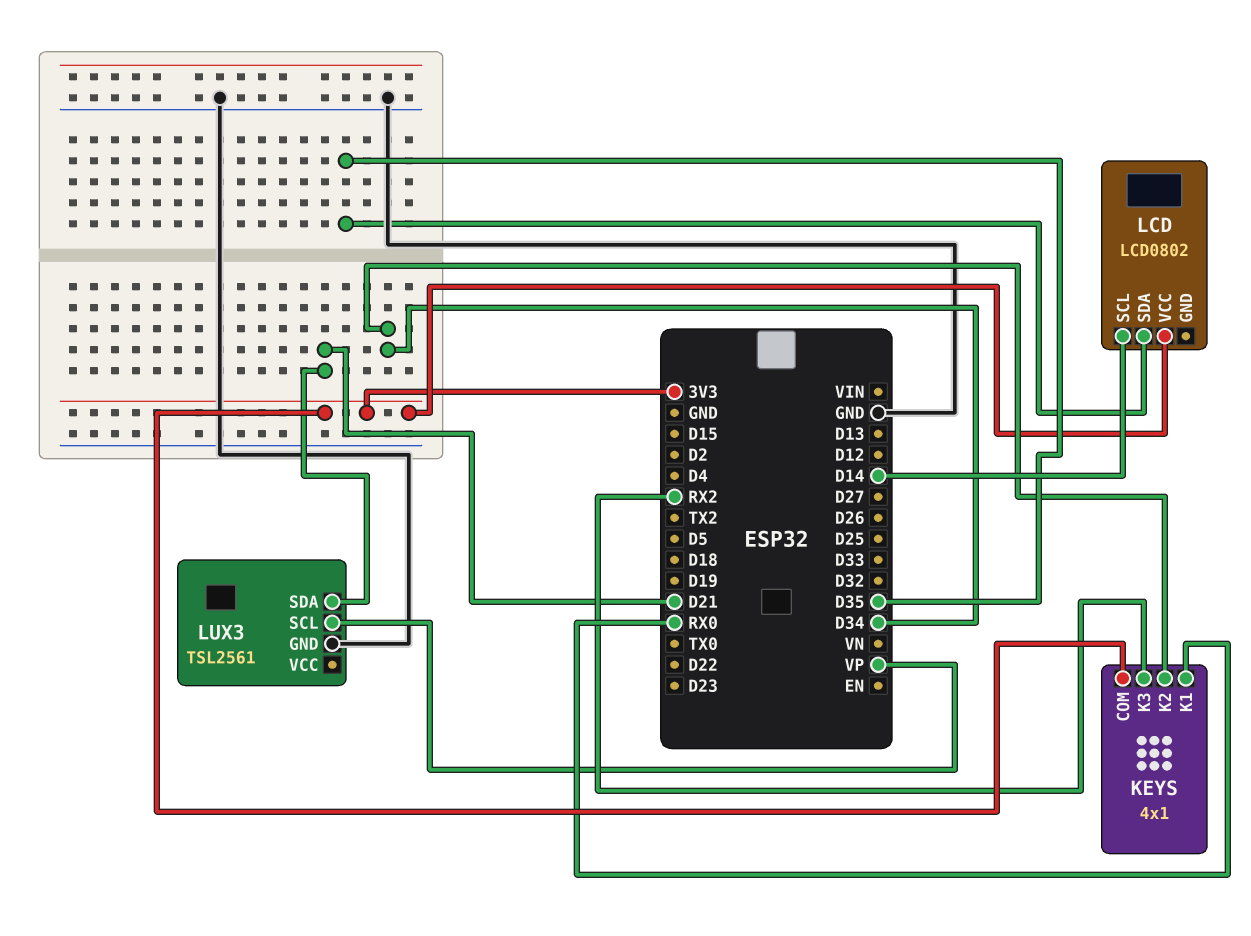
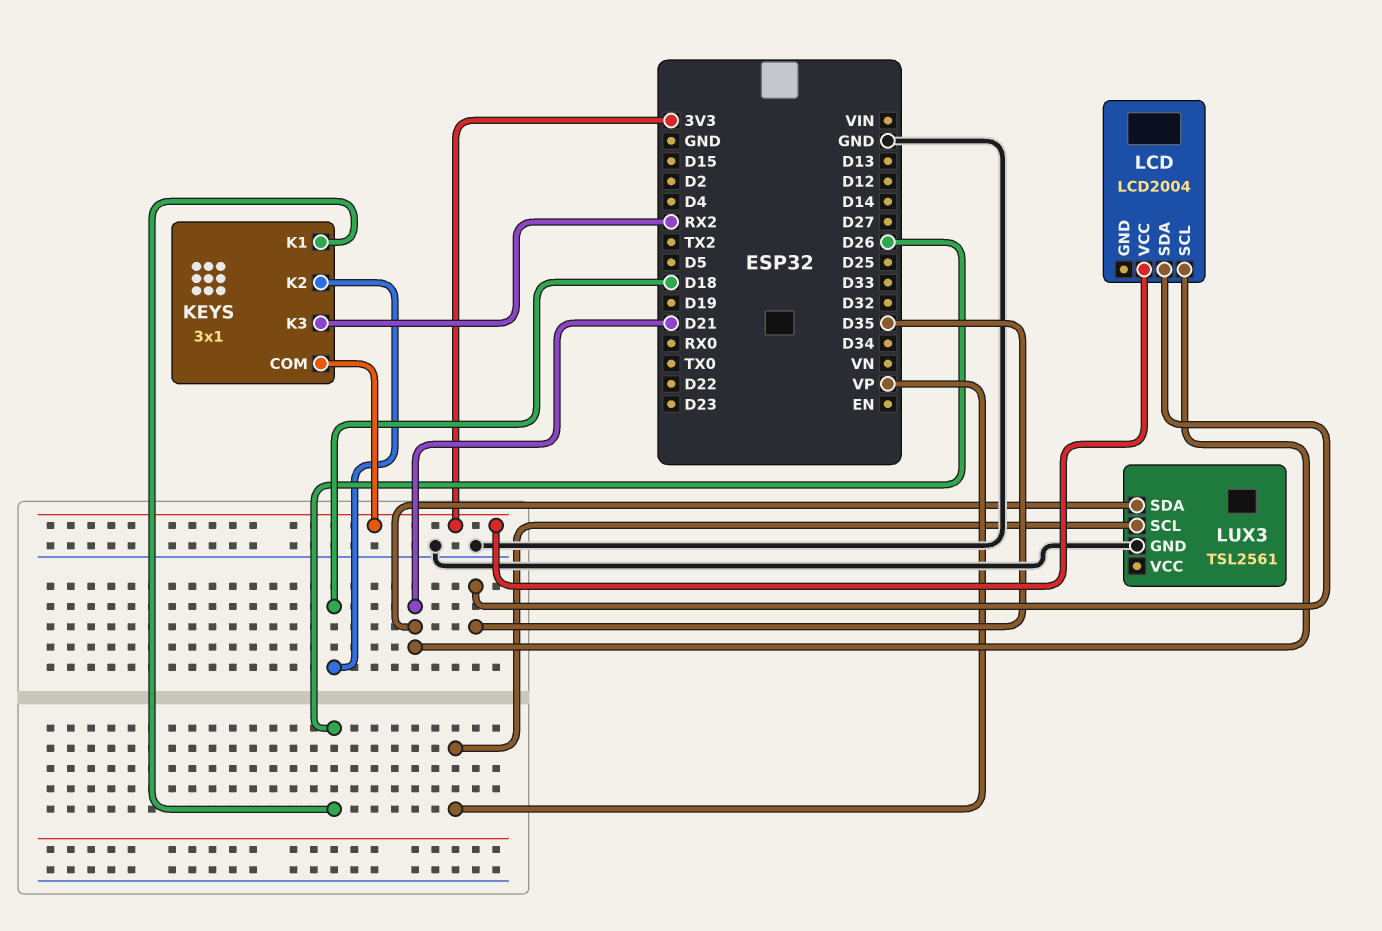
KEYS: 4x1 -> 3x1
KEYS pin K1: RX0 -> D26
KEYS pin K2: D34 -> D18
LCD: LCD0802 -> LCD2004
LCD pin SCL: D14 -> D21

